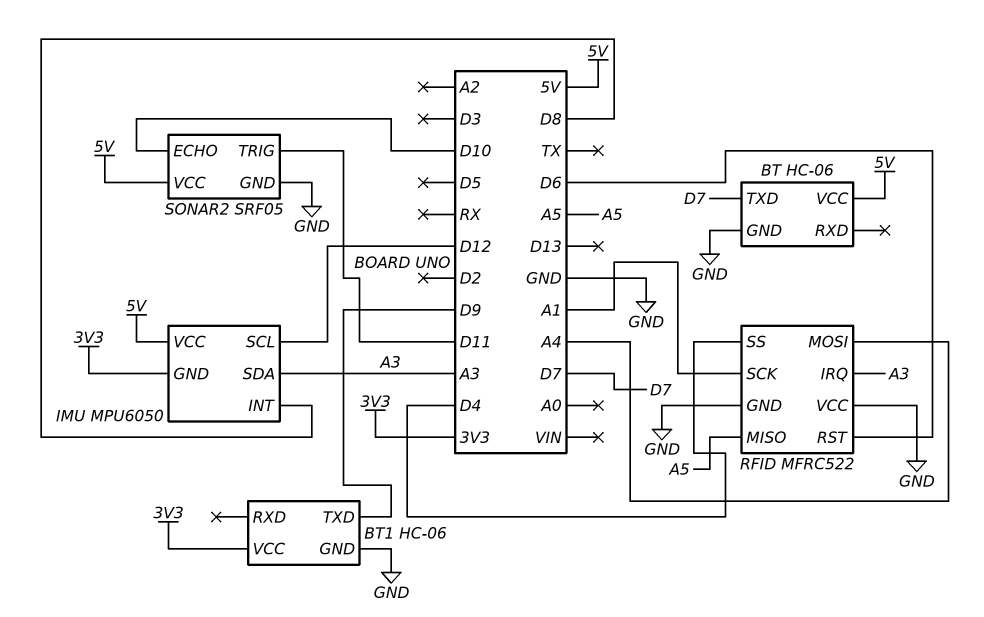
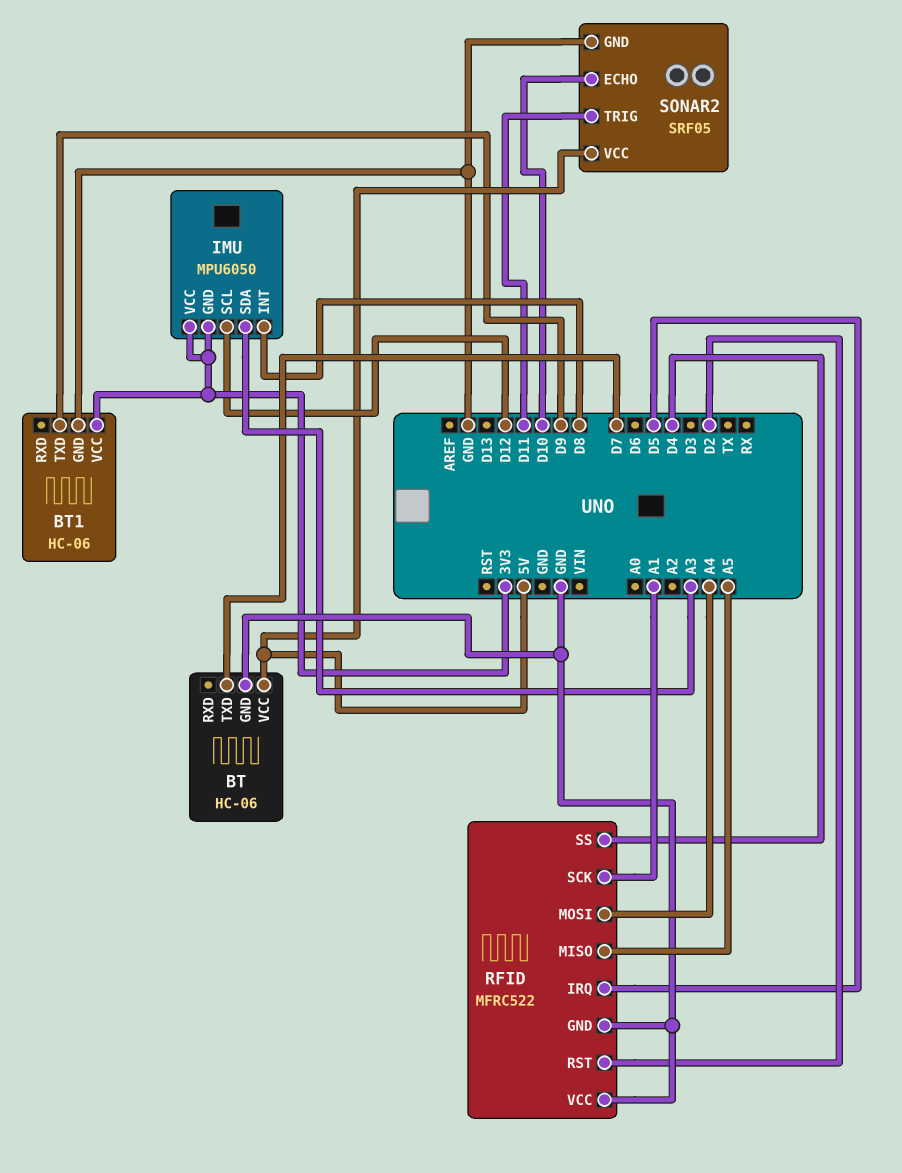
IMU pin VCC: 5V -> 3V3
RFID pin IRQ: A3 -> D5
RFID pin RST: D6 -> D2

